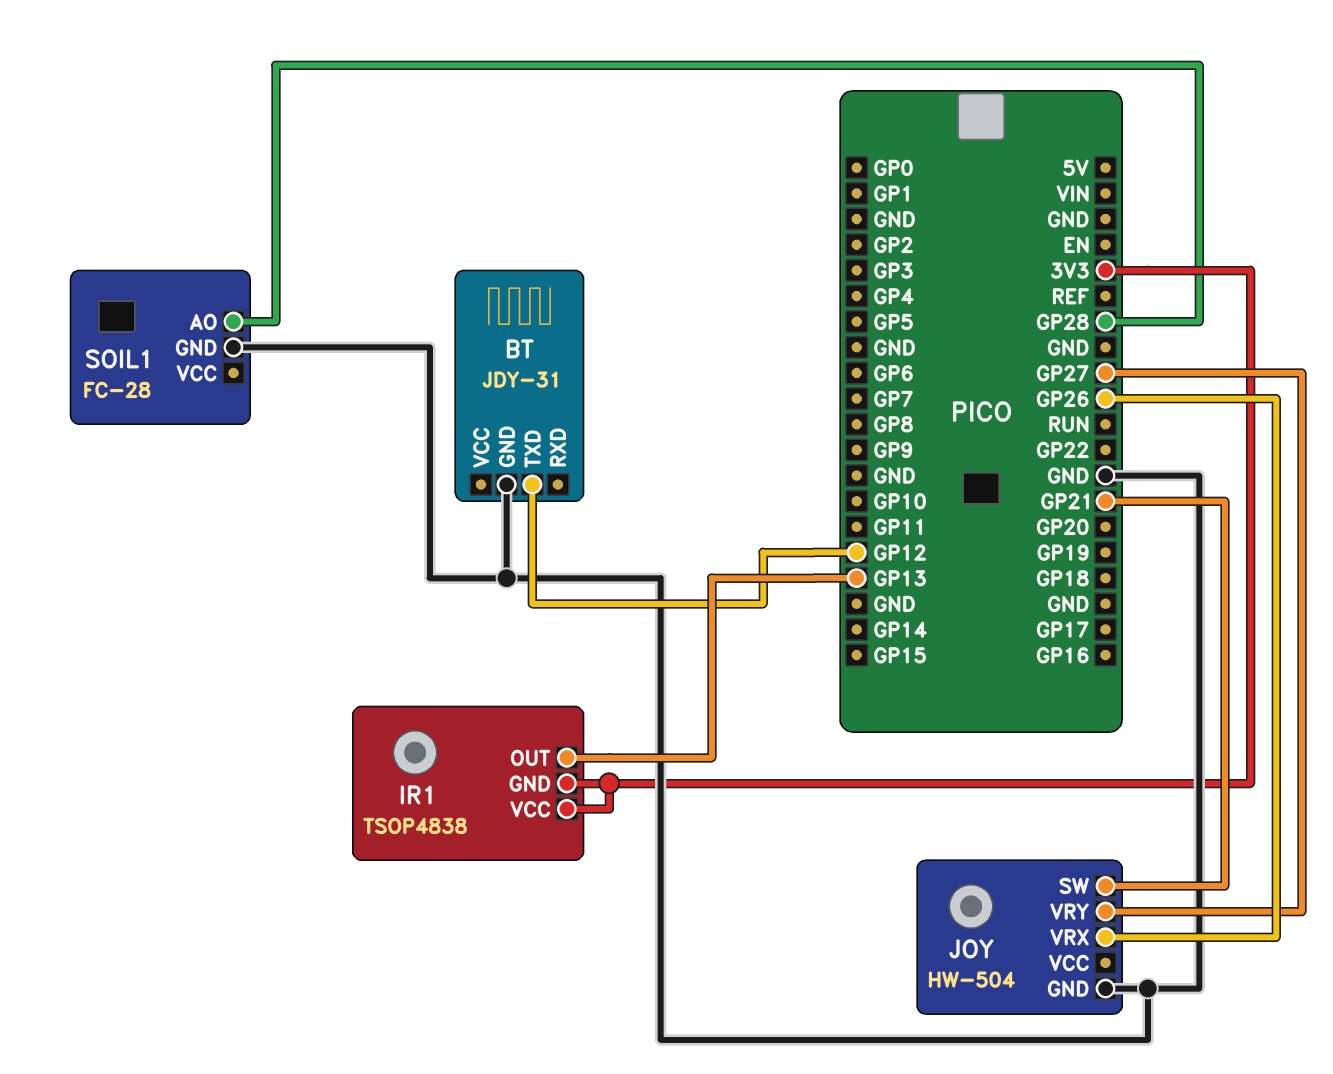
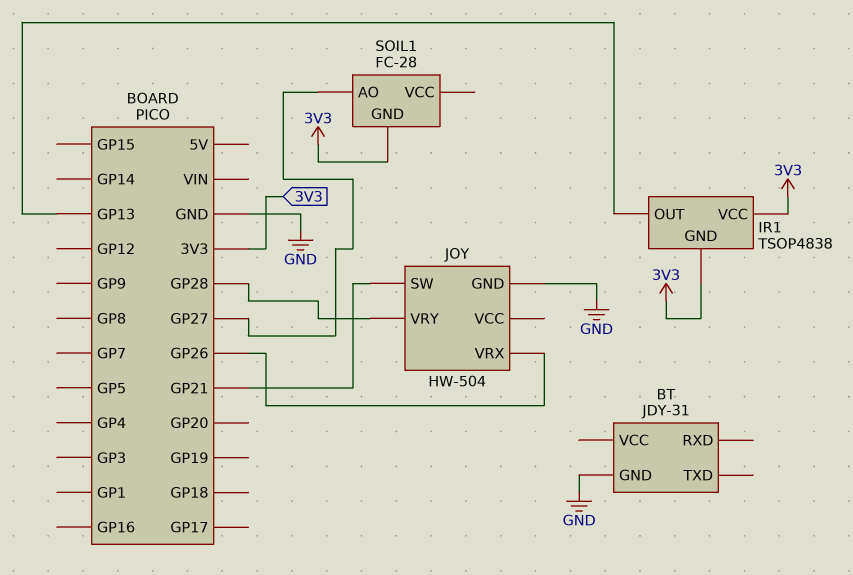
BT pin TXD: GP12 -> none
JOY pin VRY: GP27 -> GP28
SOIL1 pin AO: GP28 -> GP27
SOIL1 pin GND: GND -> 3V3

